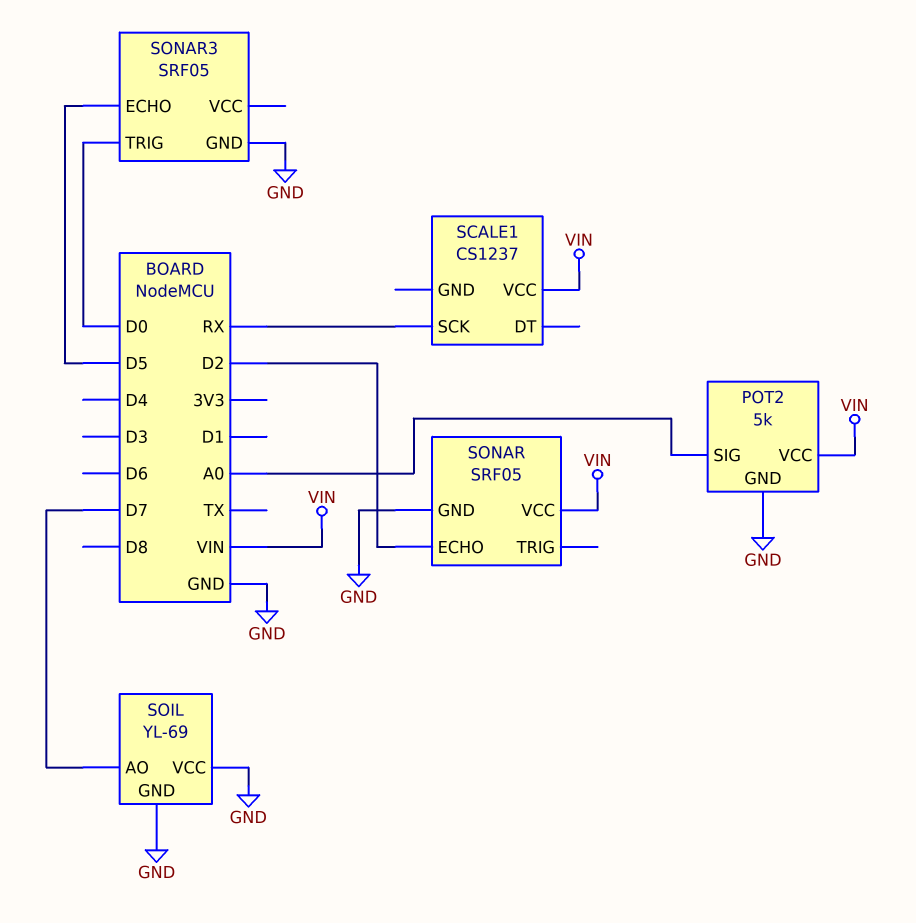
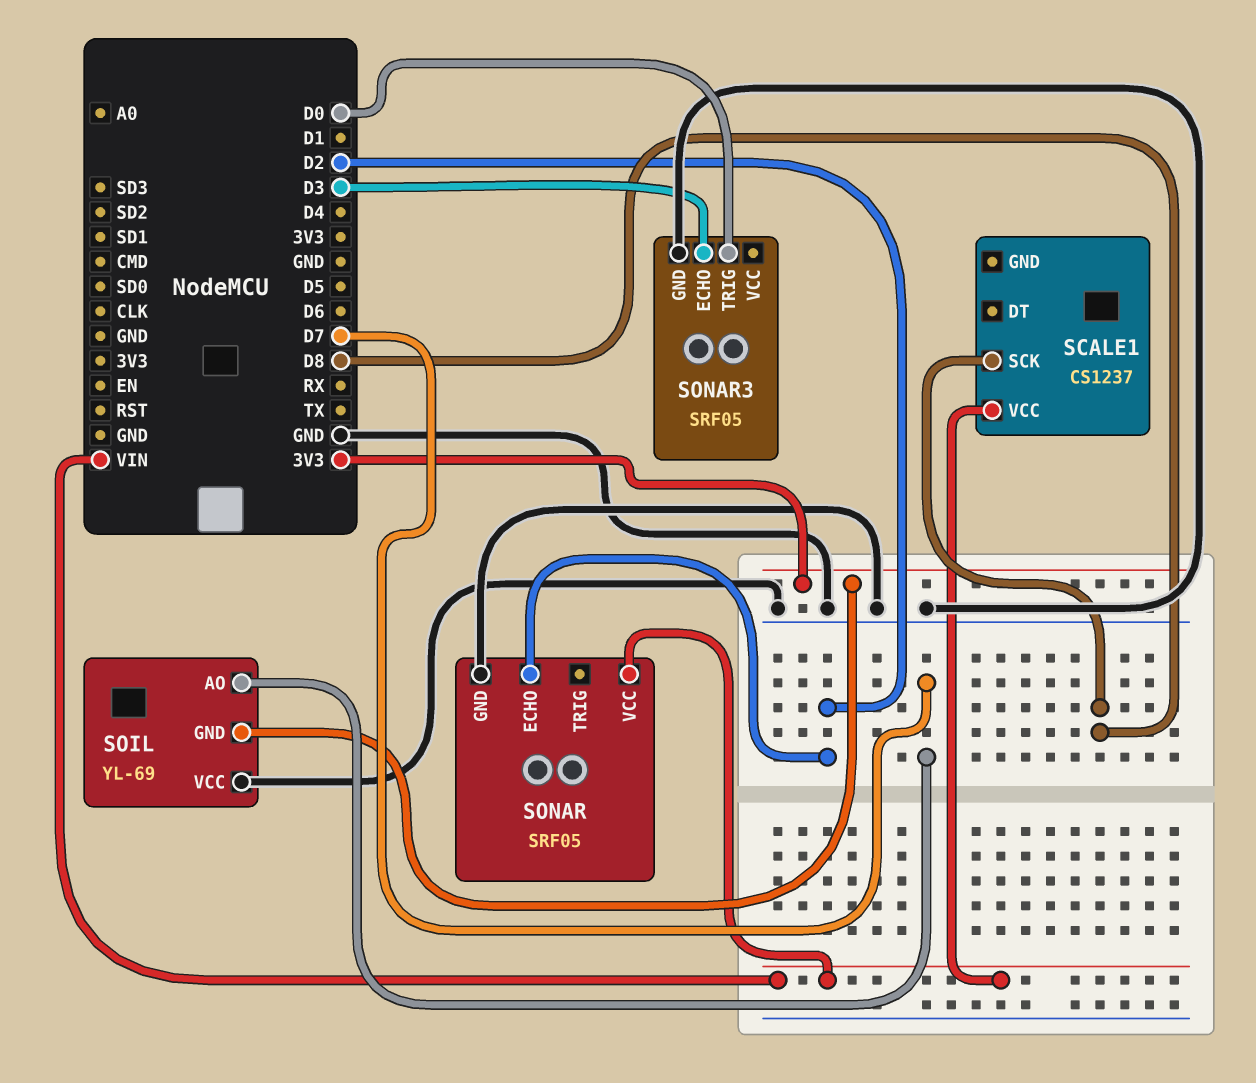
POT2: 5k -> none
POT2 pin GND: GND -> none
POT2 pin SIG: A0 -> none
POT2 pin VCC: VIN -> none
SCALE1 pin SCK: RX -> D8
SOIL pin GND: GND -> 3V3
SONAR3 pin ECHO: D5 -> D3

